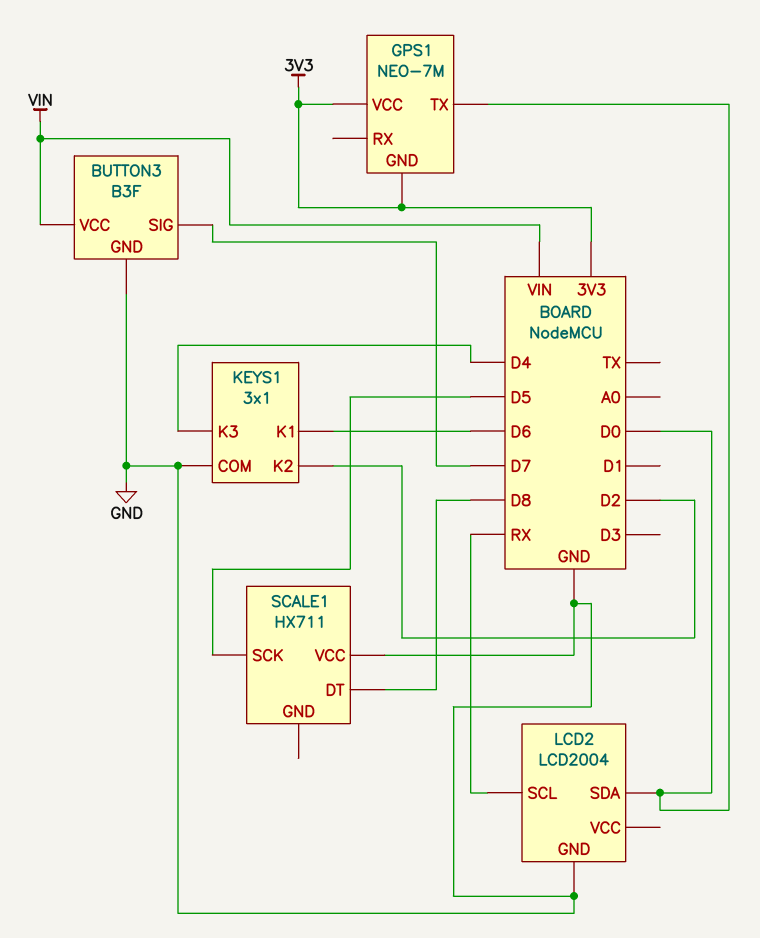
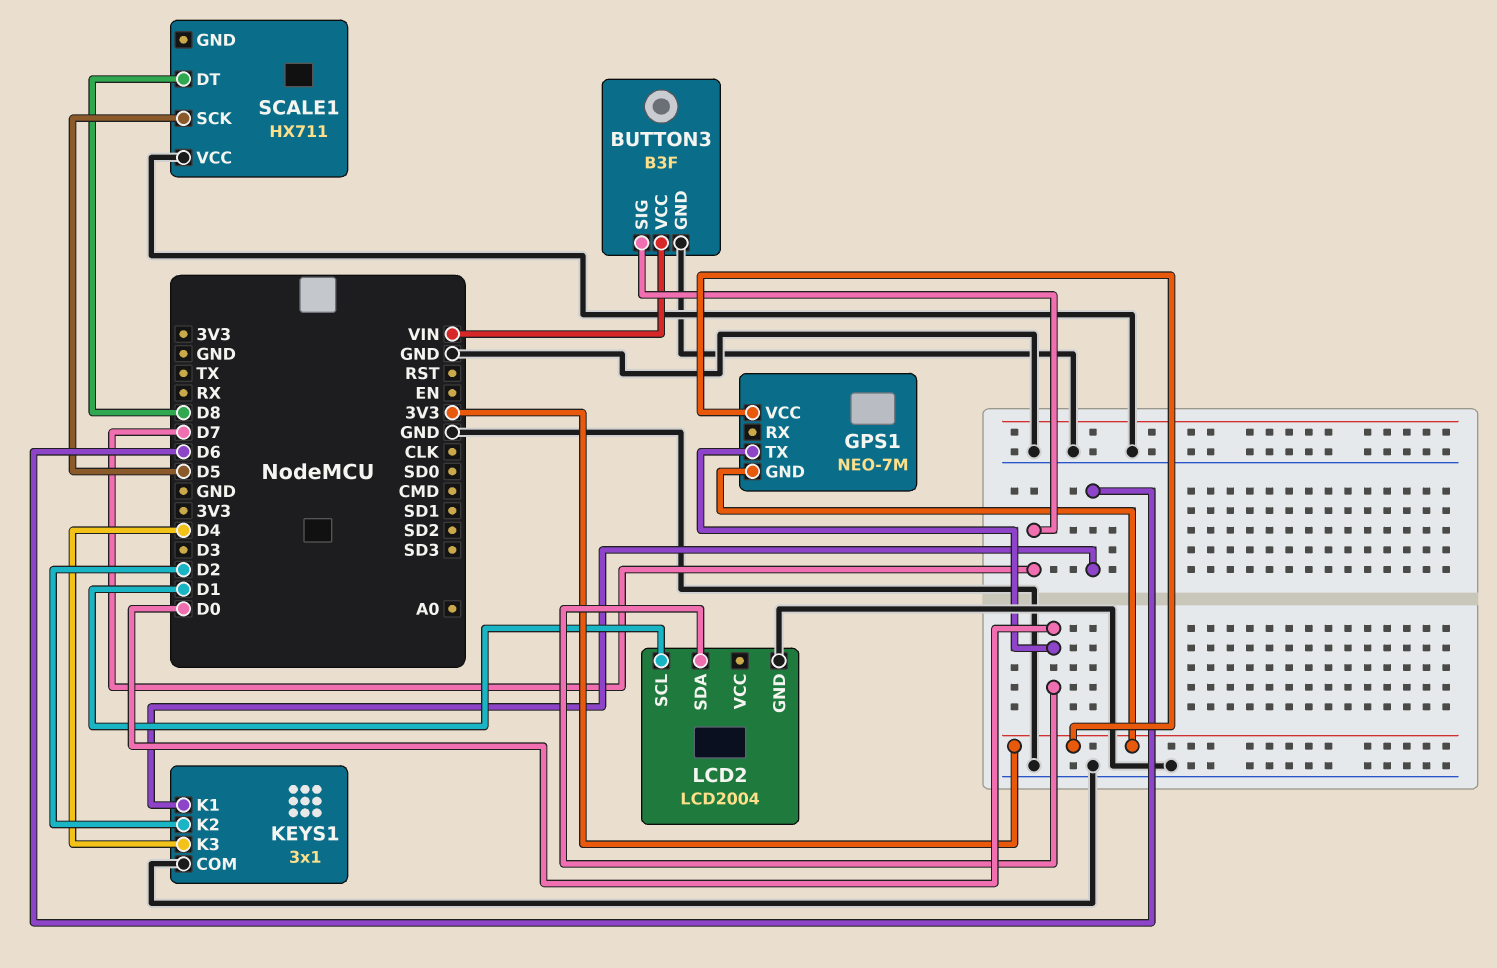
LCD2 pin SCL: RX -> D1

